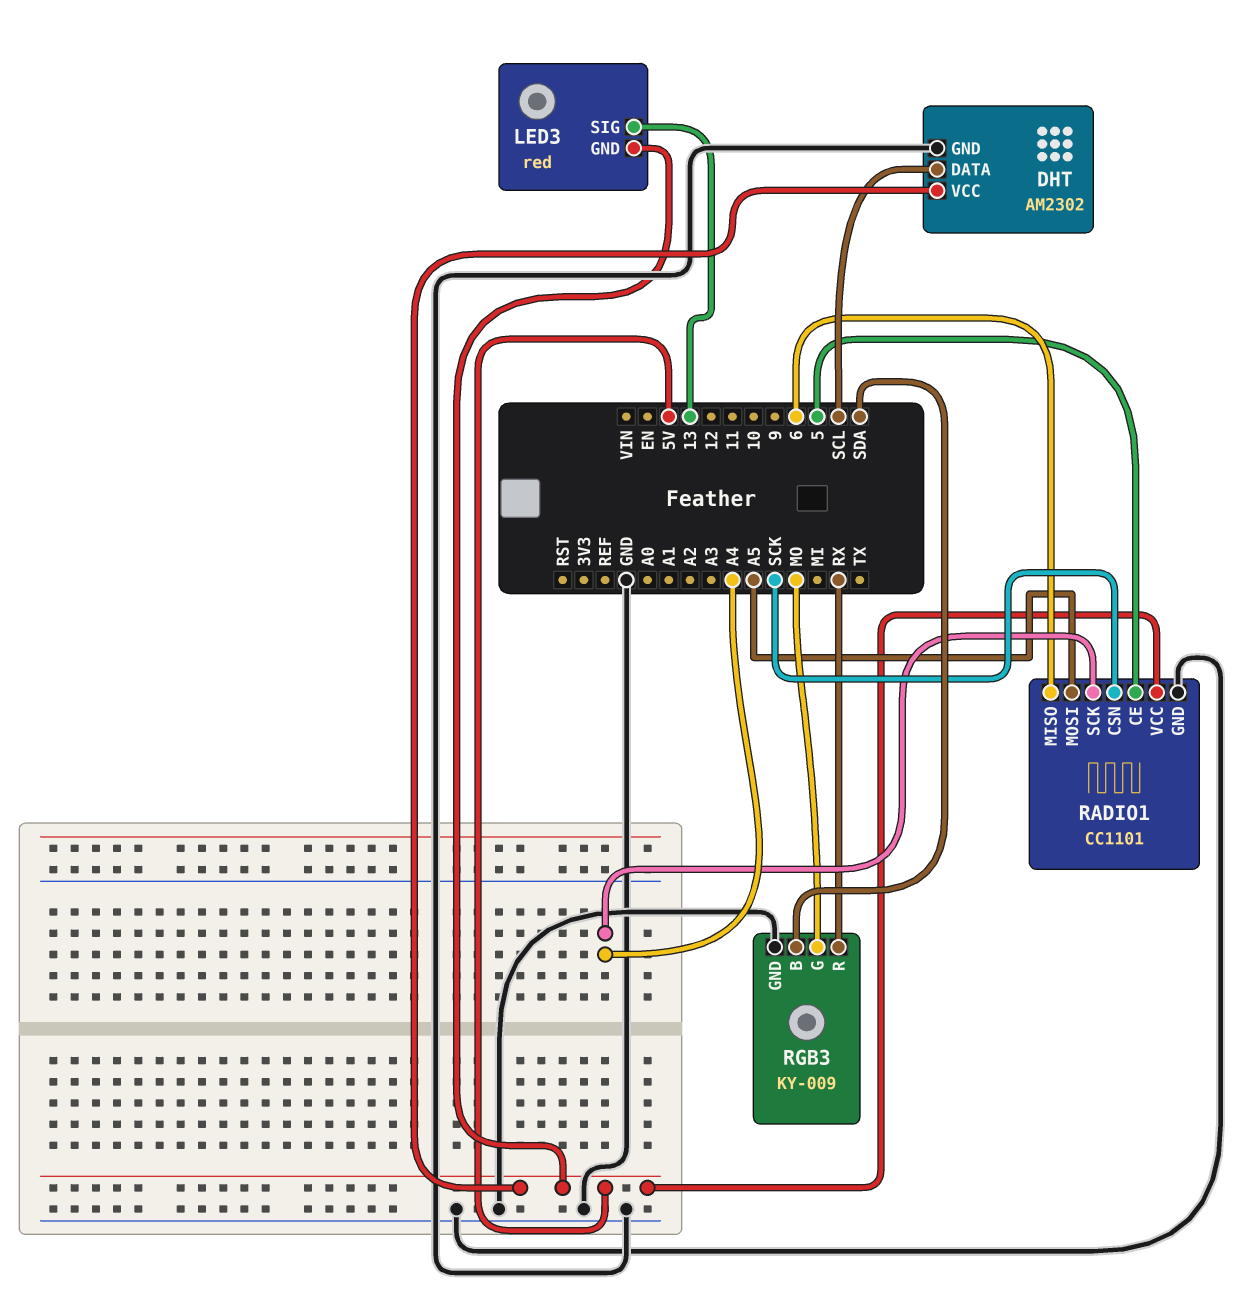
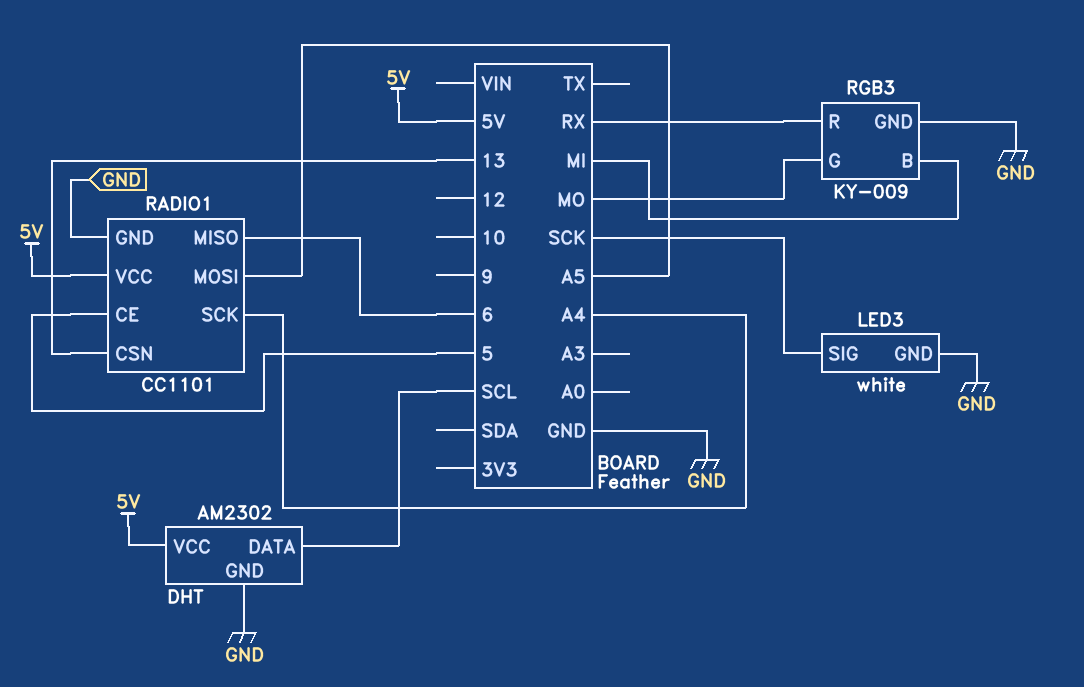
LED3: red -> white
LED3 pin GND: 5V -> GND
LED3 pin SIG: 13 -> SCK
RADIO1 pin CSN: SCK -> 13
RGB3 pin B: SDA -> MI

